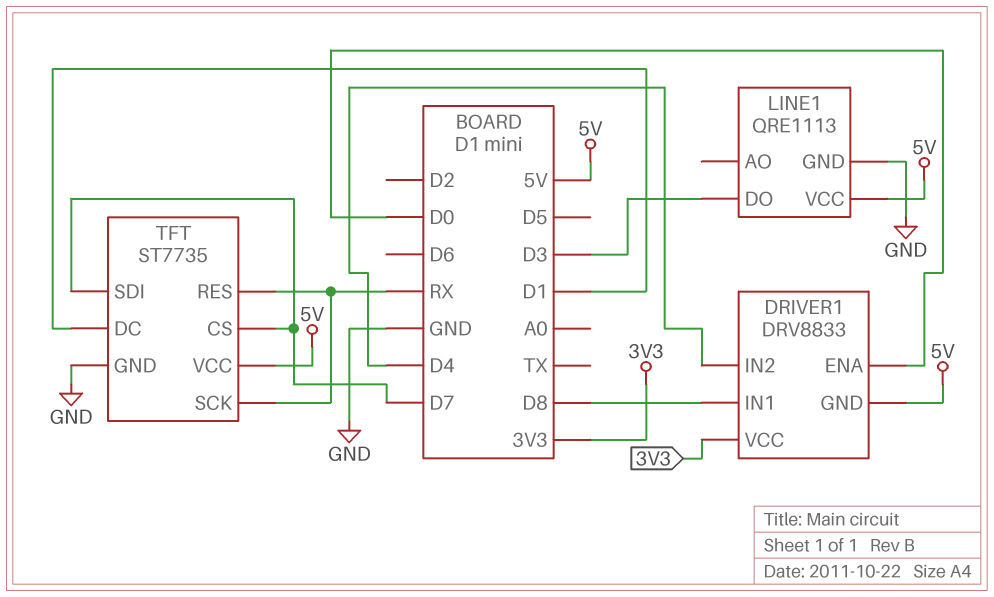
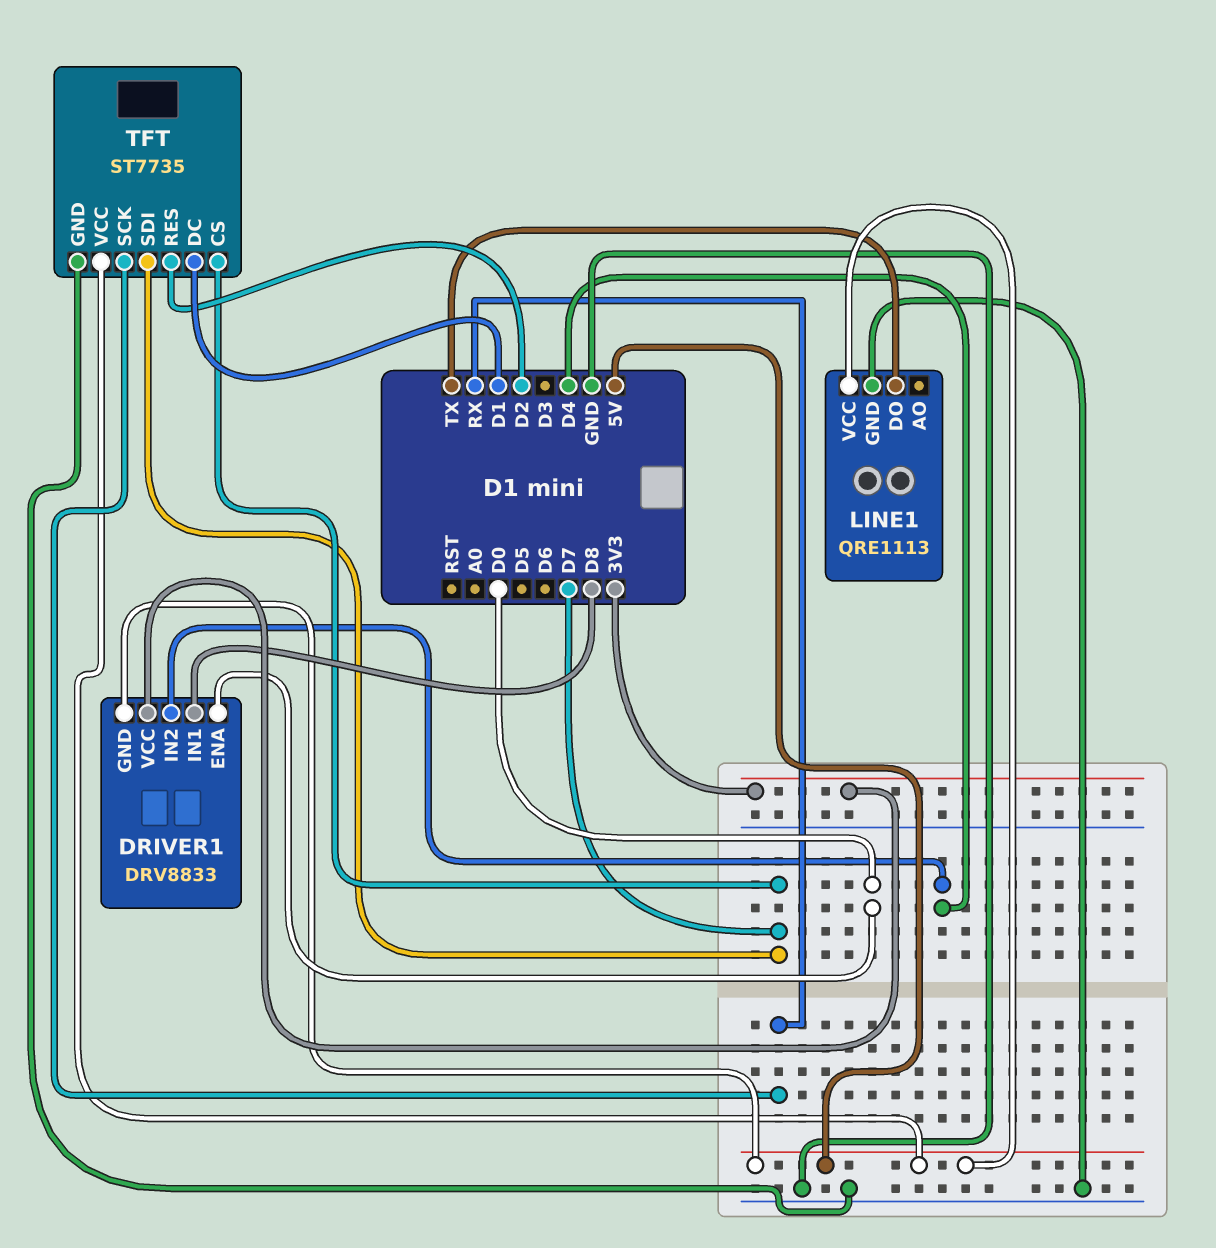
LINE1 pin DO: D3 -> TX
TFT pin RES: RX -> D2

